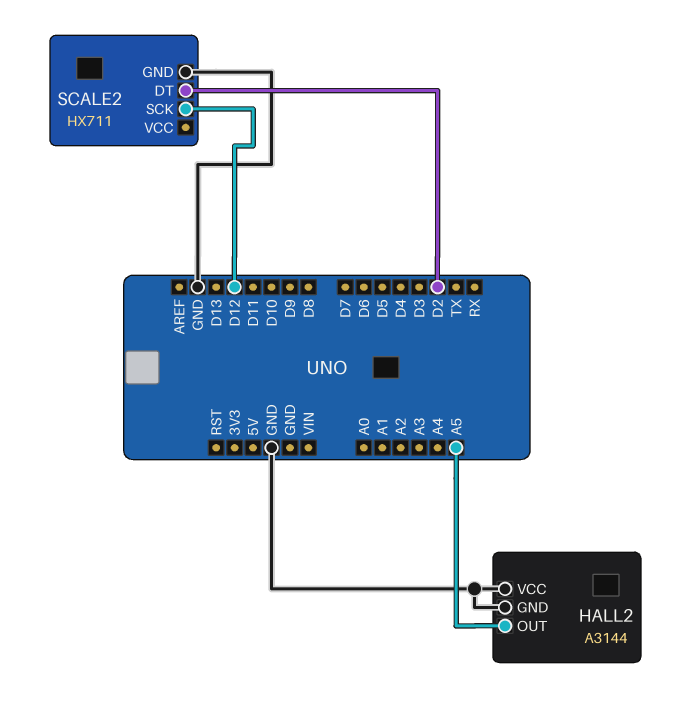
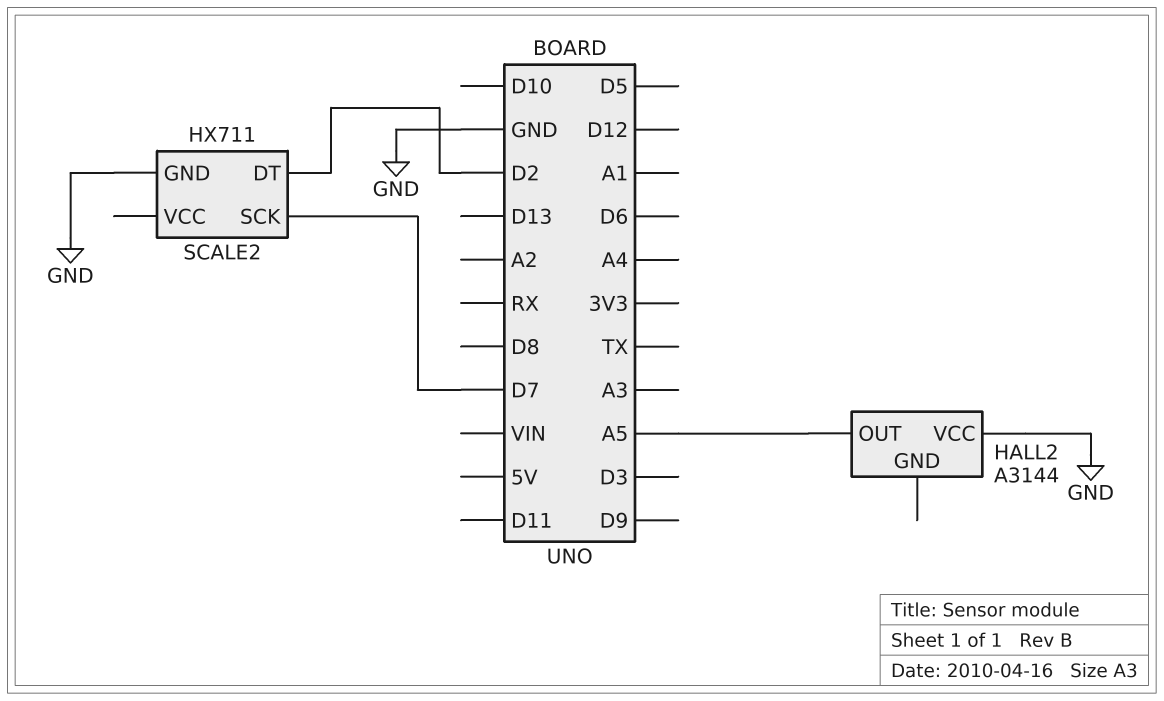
HALL2 pin GND: GND -> none
SCALE2 pin SCK: D12 -> D7

